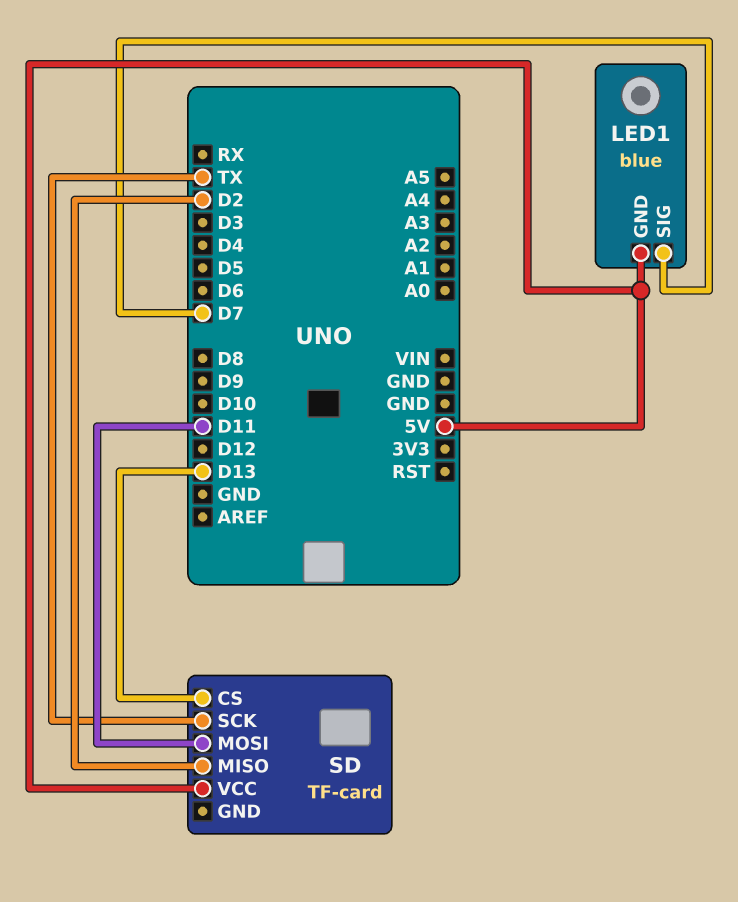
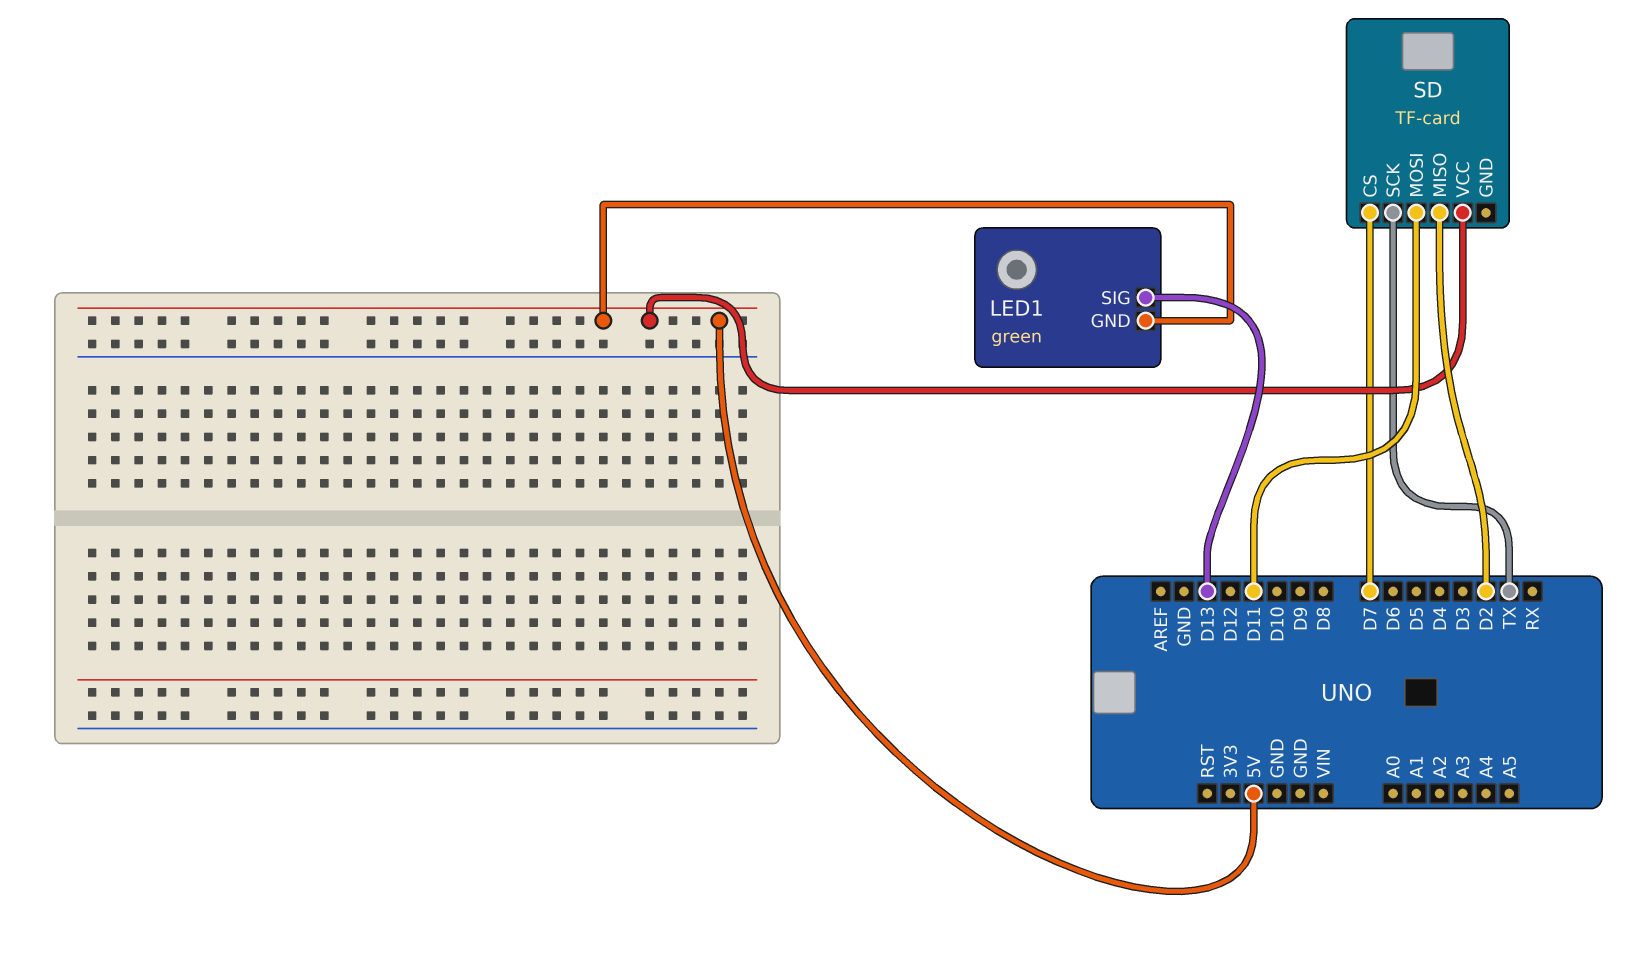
LED1: blue -> green
LED1 pin SIG: D7 -> D13
SD pin CS: D13 -> D7

